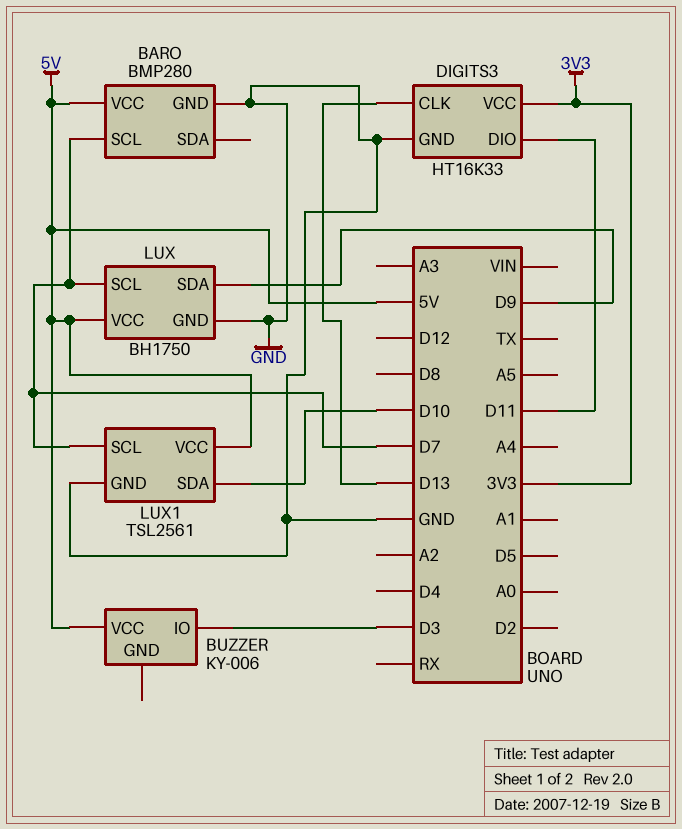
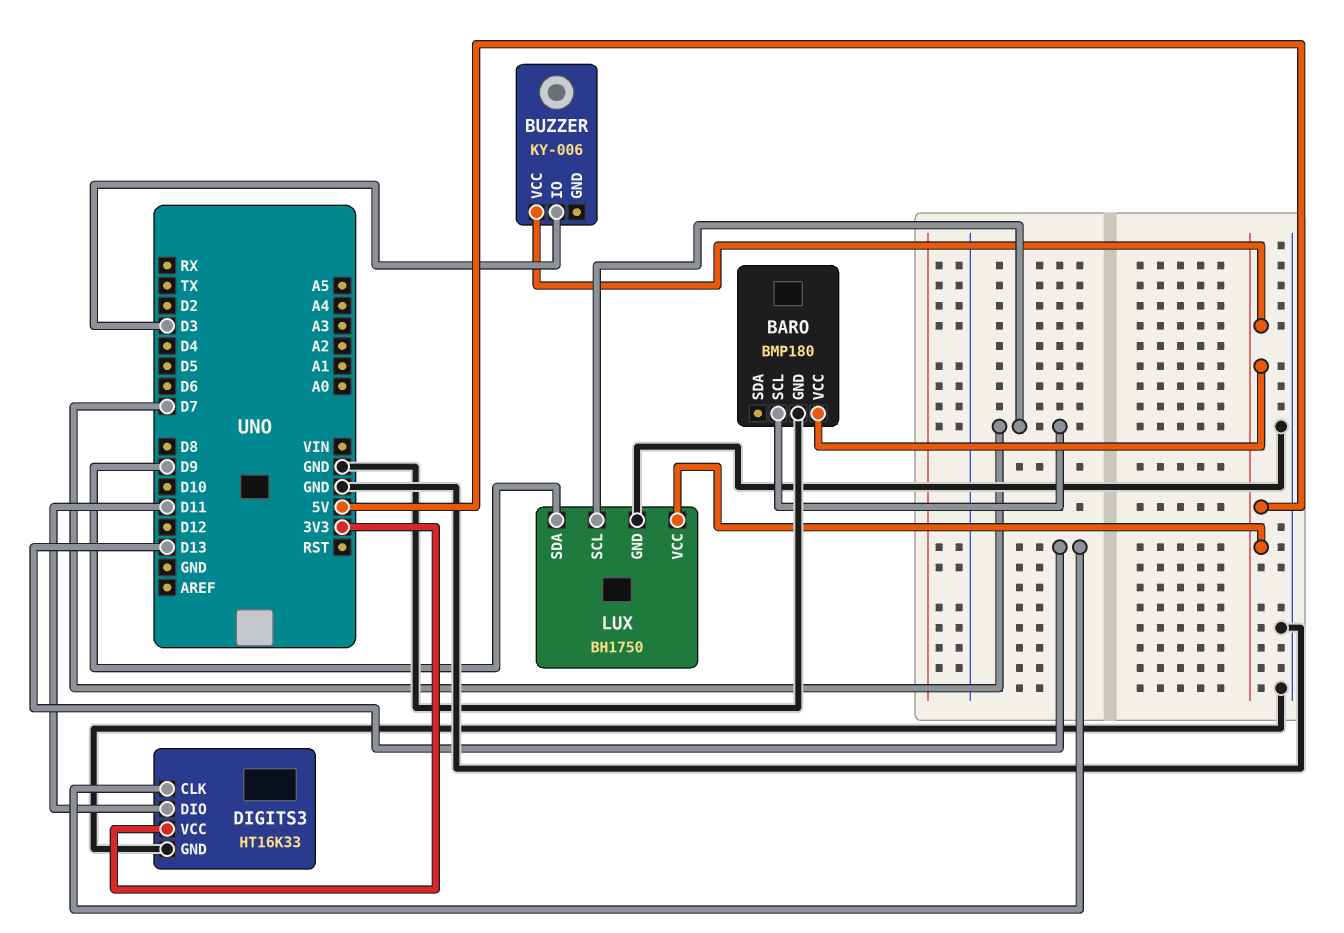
BARO: BMP280 -> BMP180
LUX1: TSL2561 -> none
LUX1 pin GND: GND -> none
LUX1 pin SCL: D7 -> none
LUX1 pin SDA: D10 -> none
LUX1 pin VCC: 5V -> none

